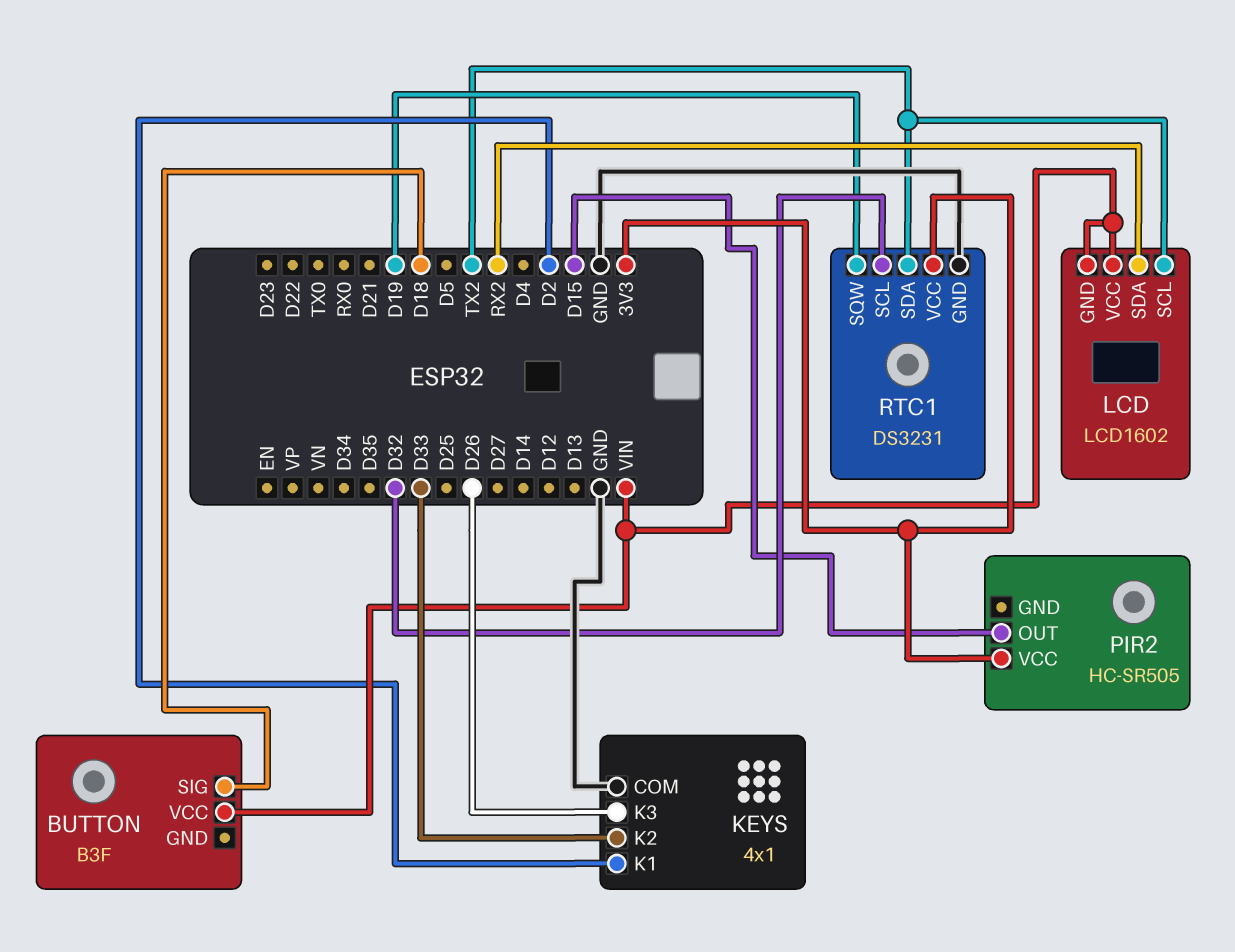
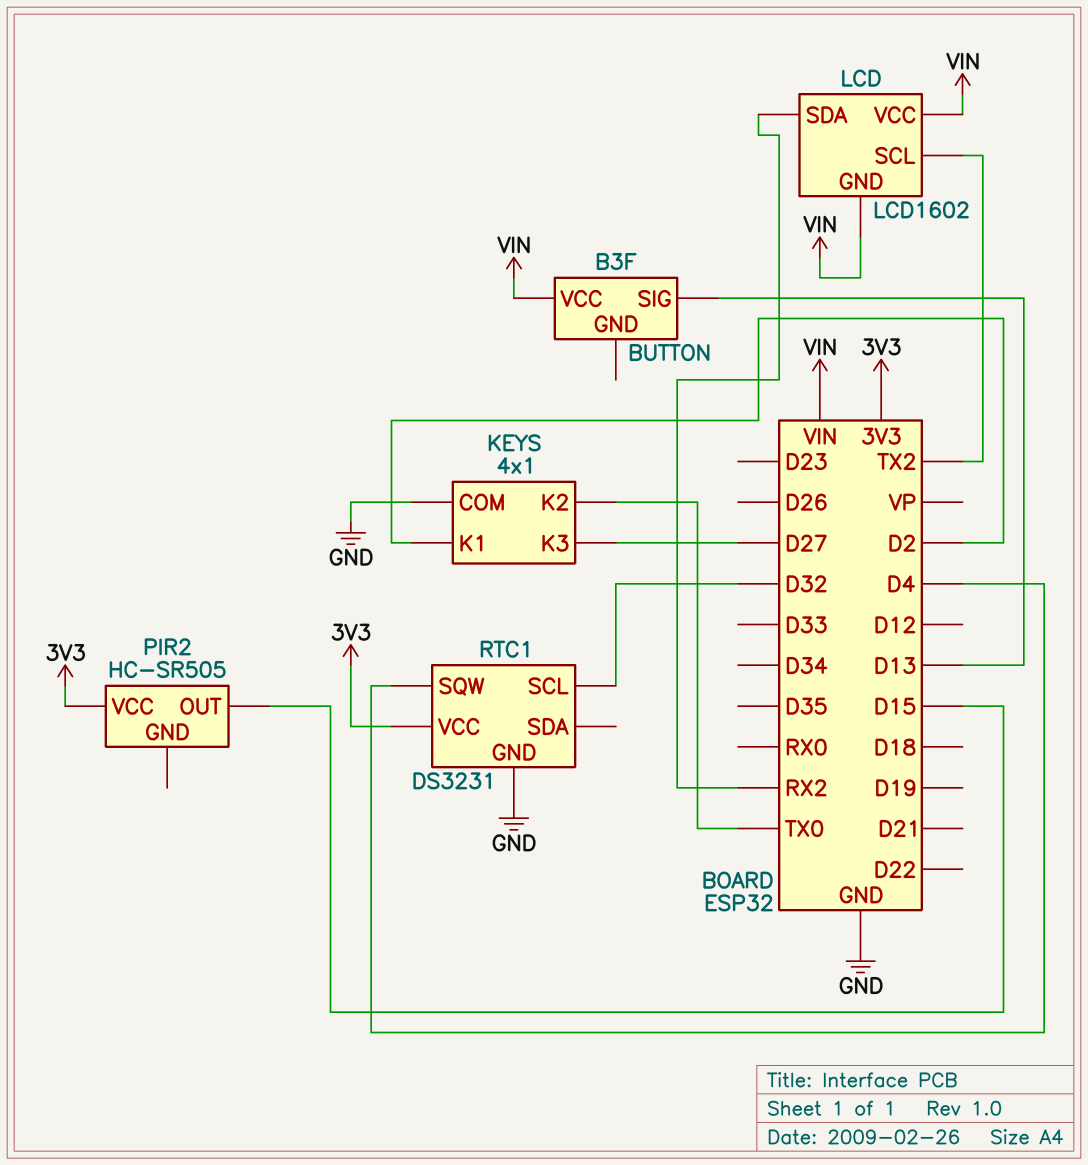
BUTTON pin SIG: D18 -> D13
KEYS pin K2: D33 -> TX0
KEYS pin K3: D26 -> D27
RTC1 pin SDA: TX2 -> none
RTC1 pin SQW: D19 -> D4

